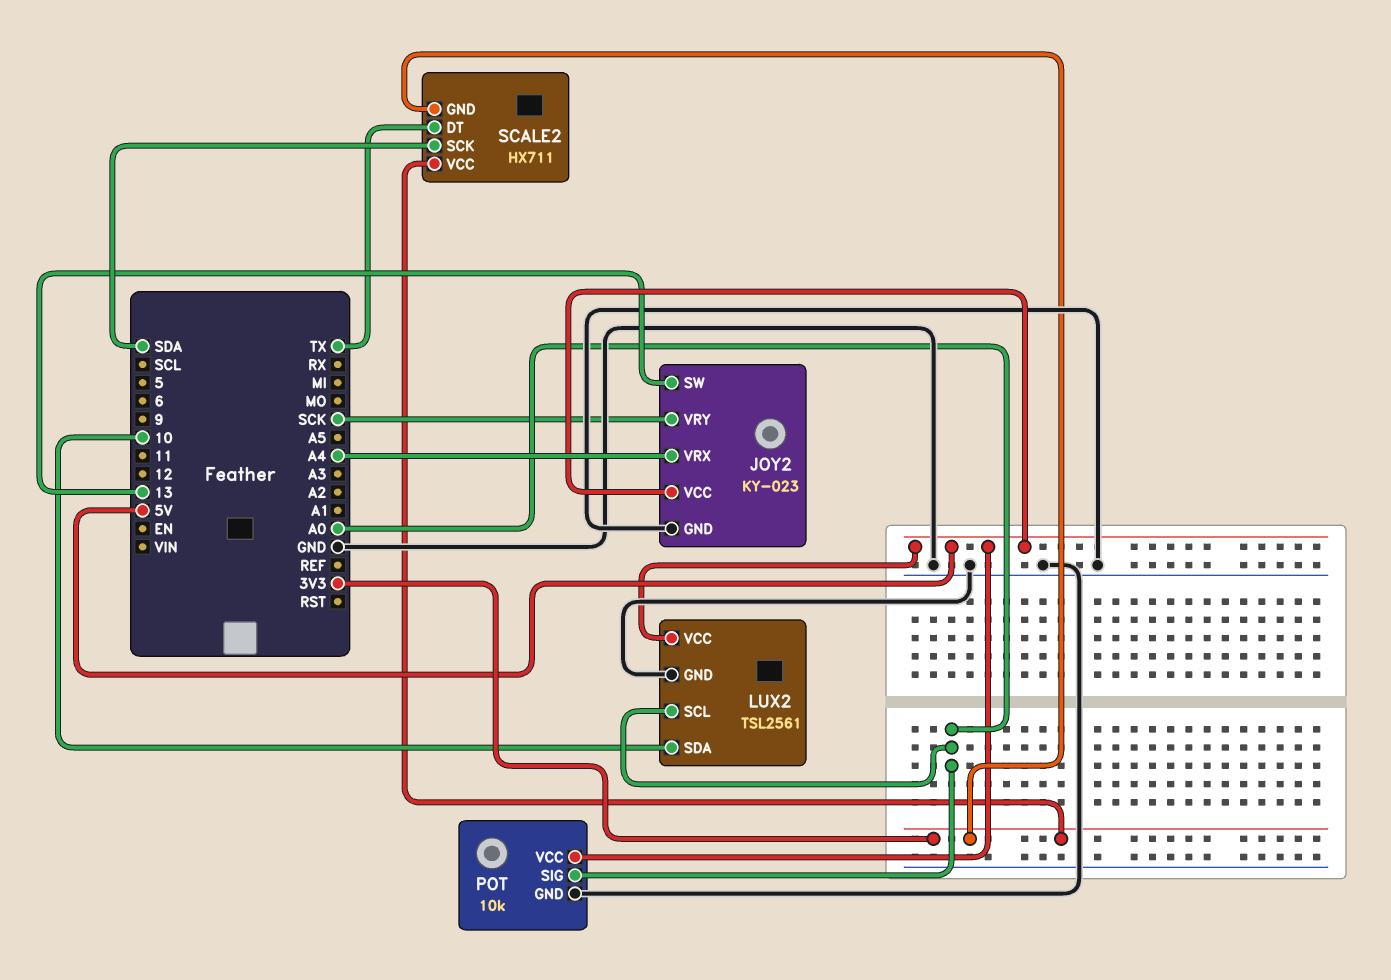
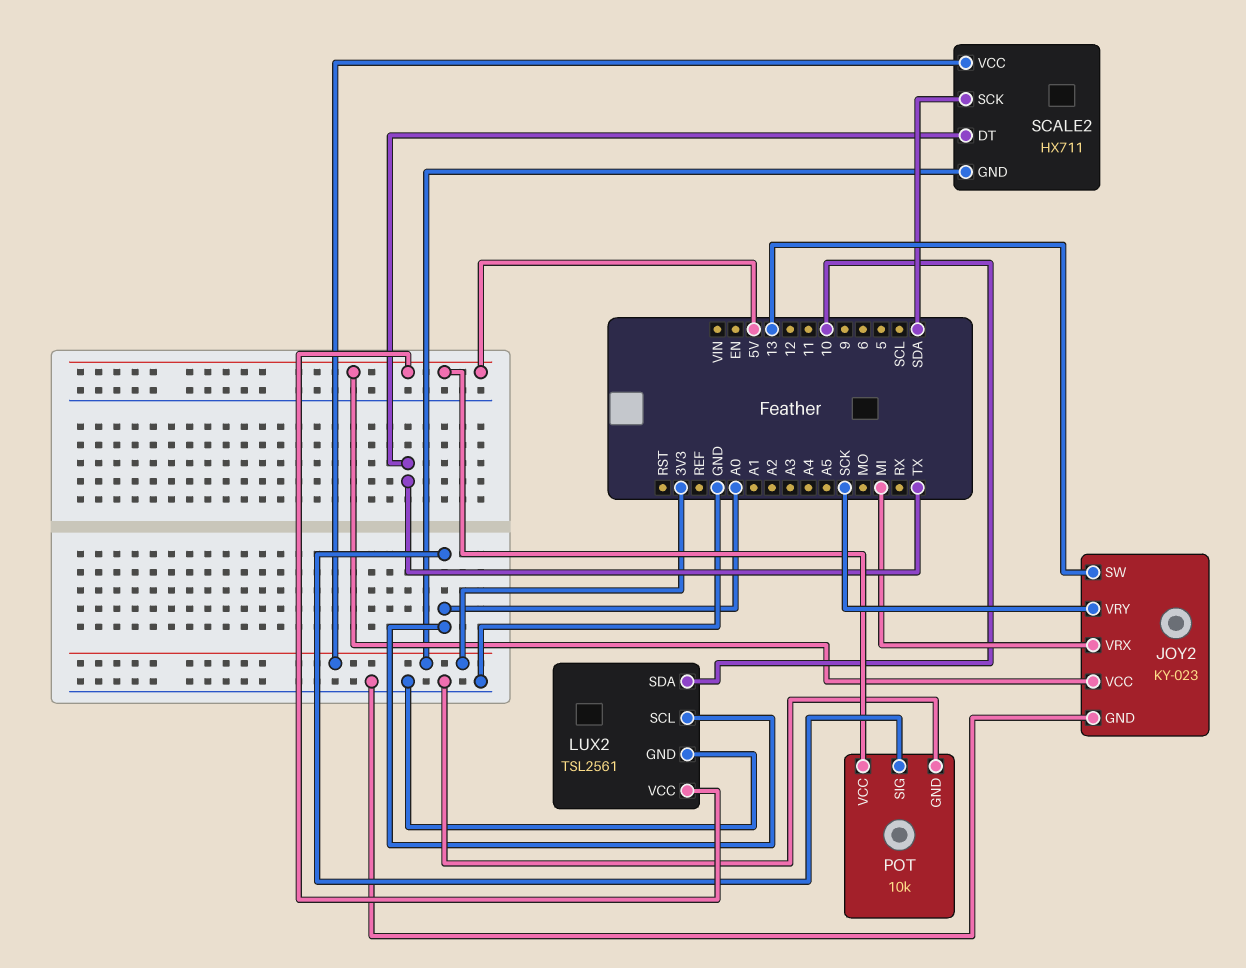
JOY2 pin VRX: A4 -> MI

